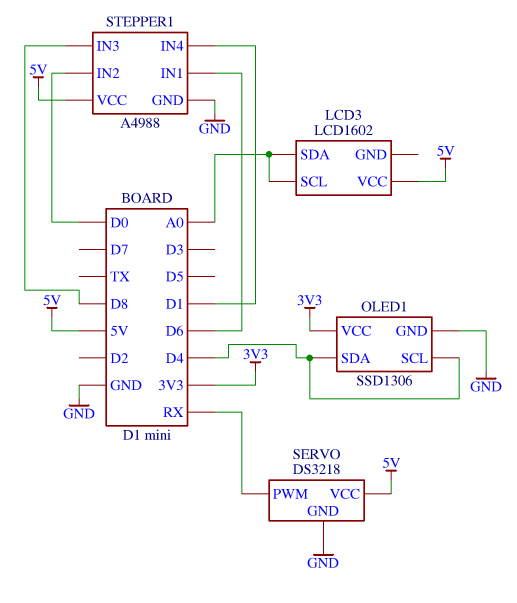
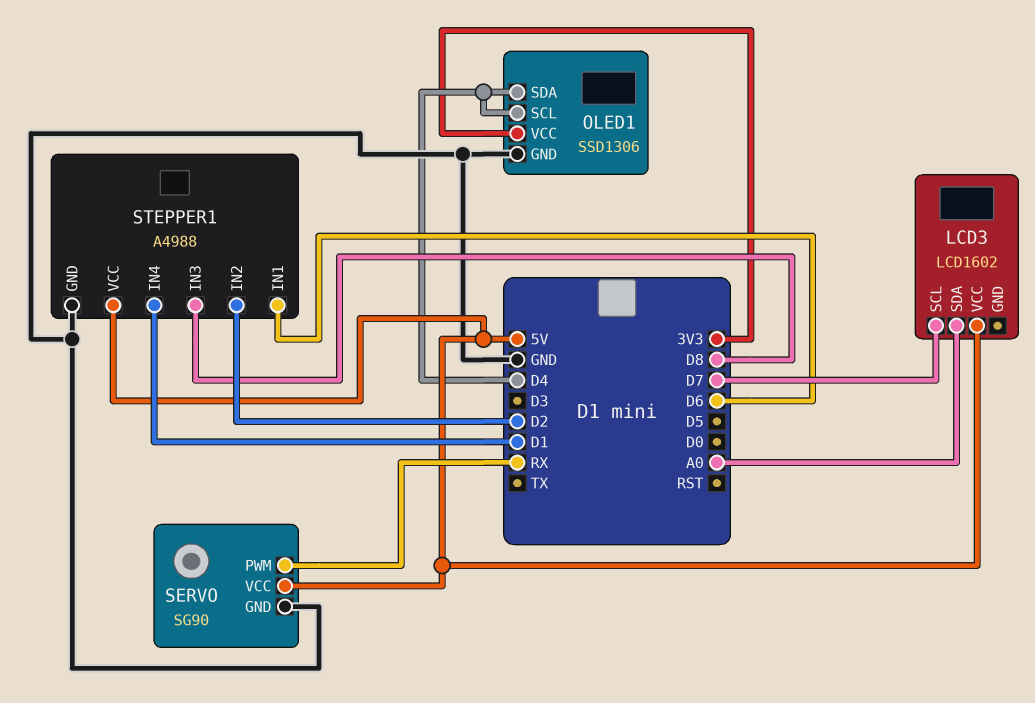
LCD3 pin SCL: A0 -> D7
SERVO: DS3218 -> SG90
STEPPER1 pin IN2: D0 -> D2

